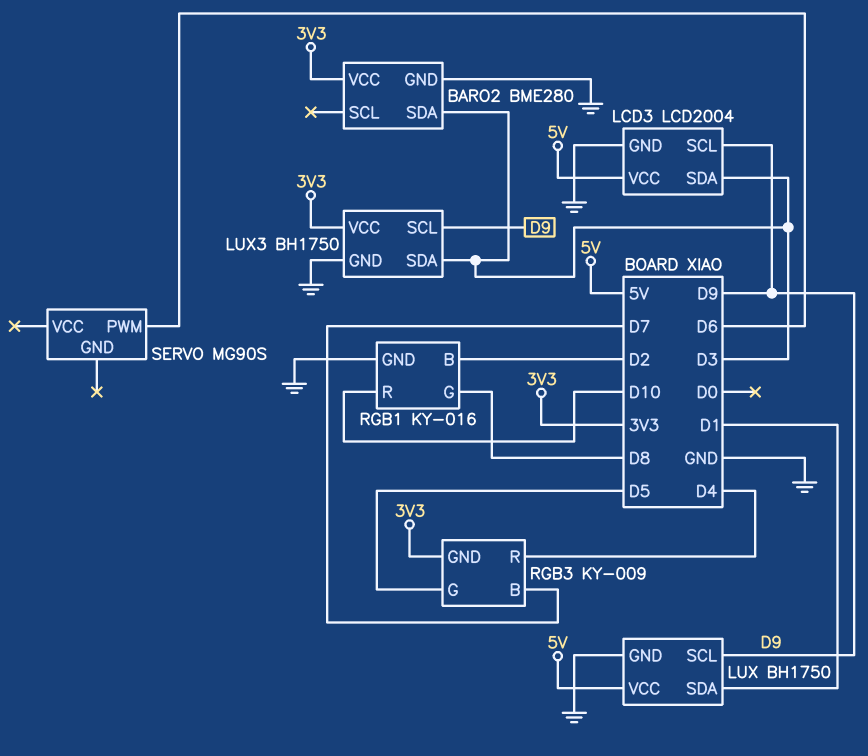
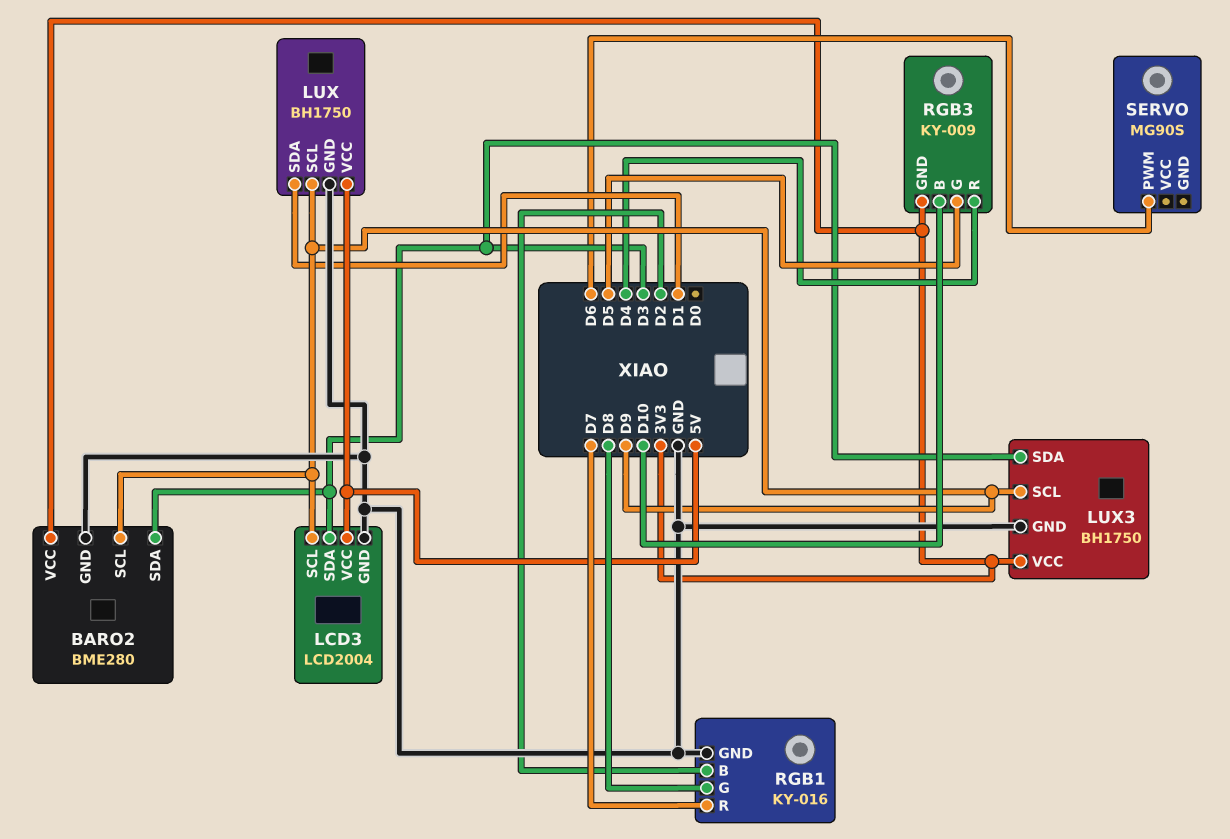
BARO2 pin SCL: none -> D9
RGB1 pin R: D10 -> D7
RGB3 pin B: D7 -> D10

